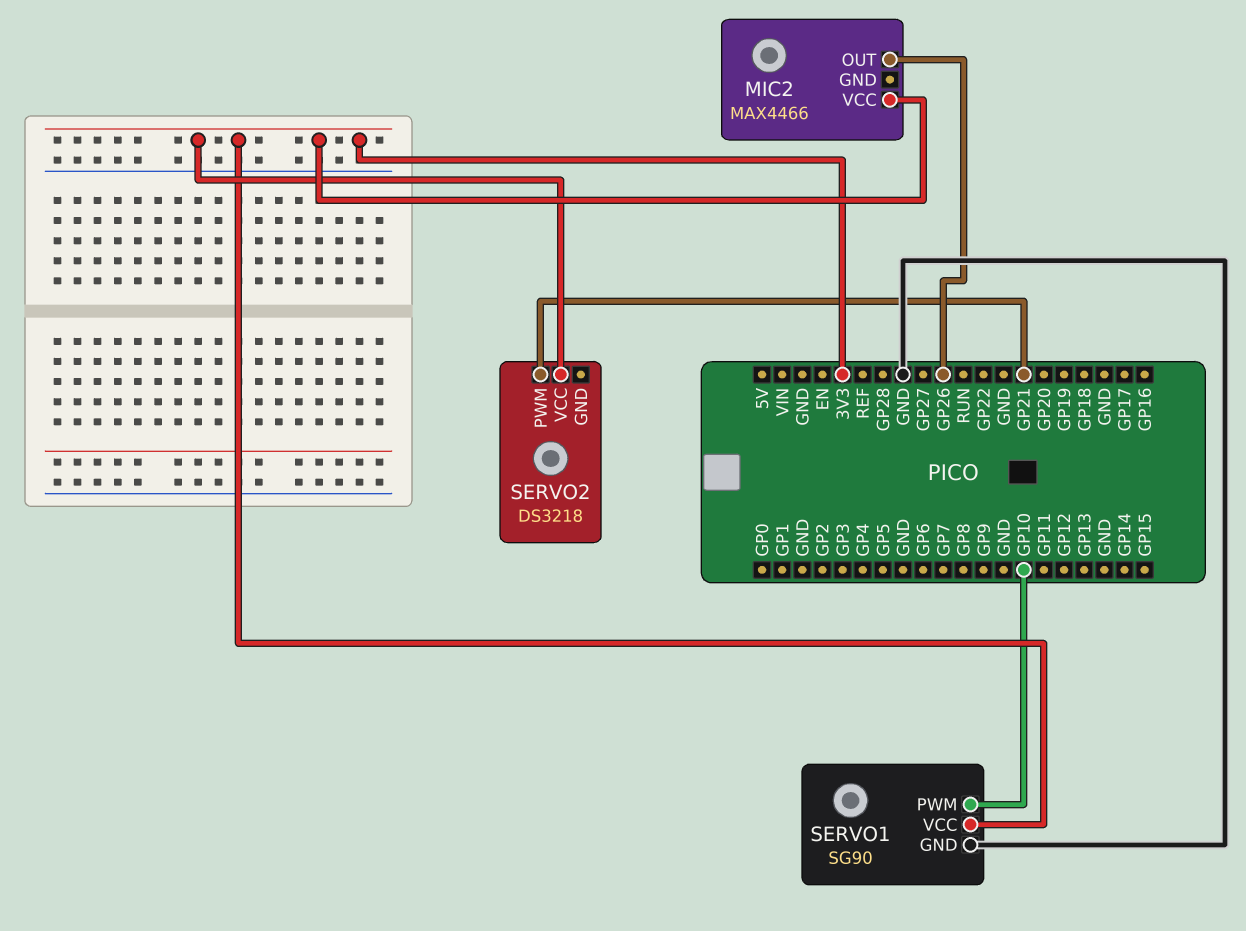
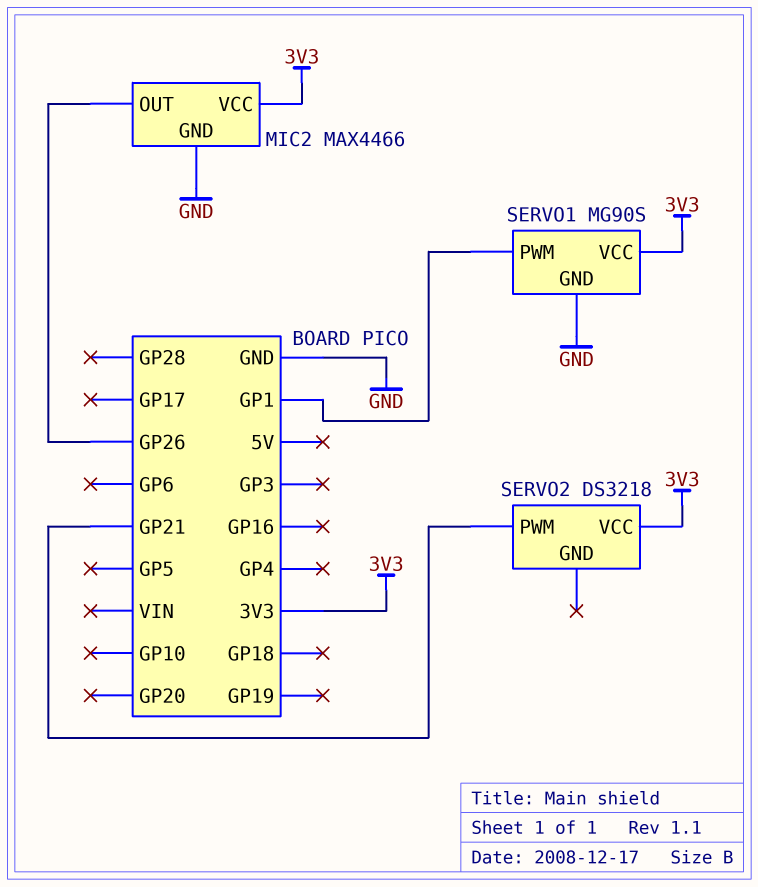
MIC2 pin GND: none -> GND
SERVO1: SG90 -> MG90S
SERVO1 pin PWM: GP10 -> GP1

